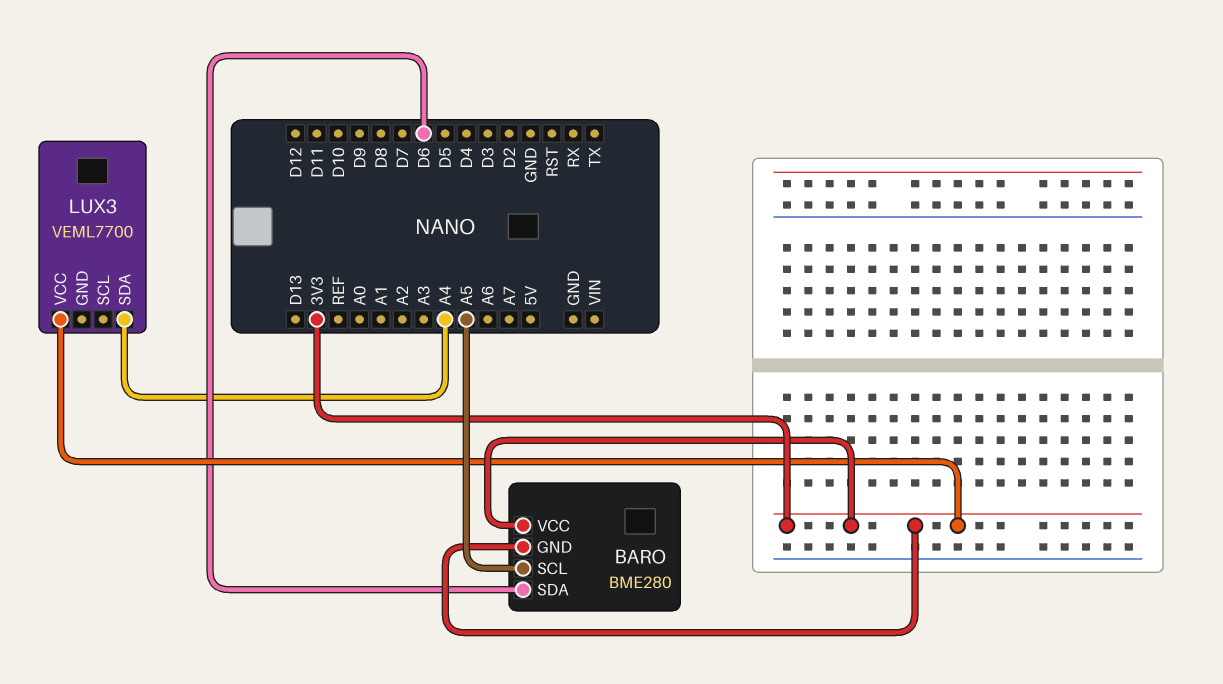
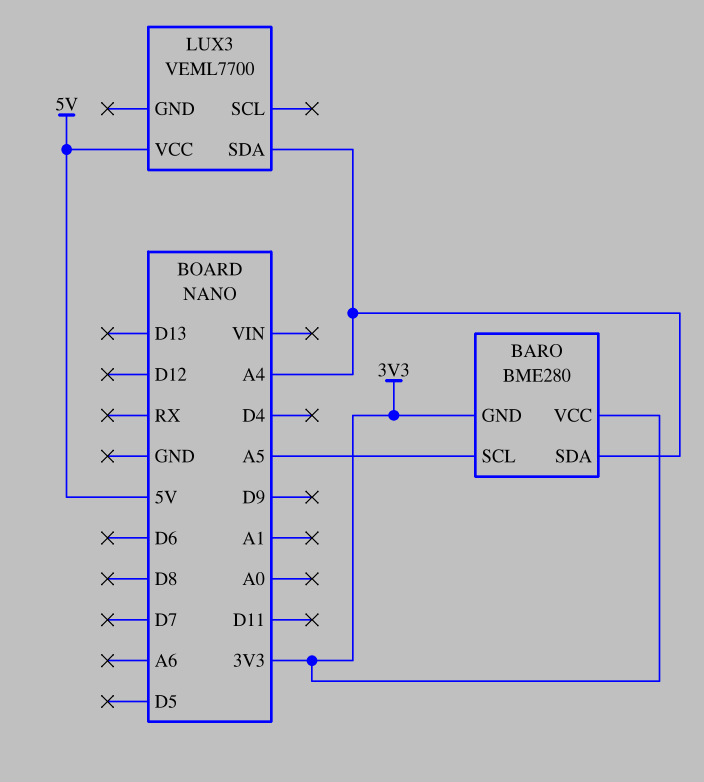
BARO pin SDA: D6 -> A4
LUX3 pin VCC: 3V3 -> 5V

